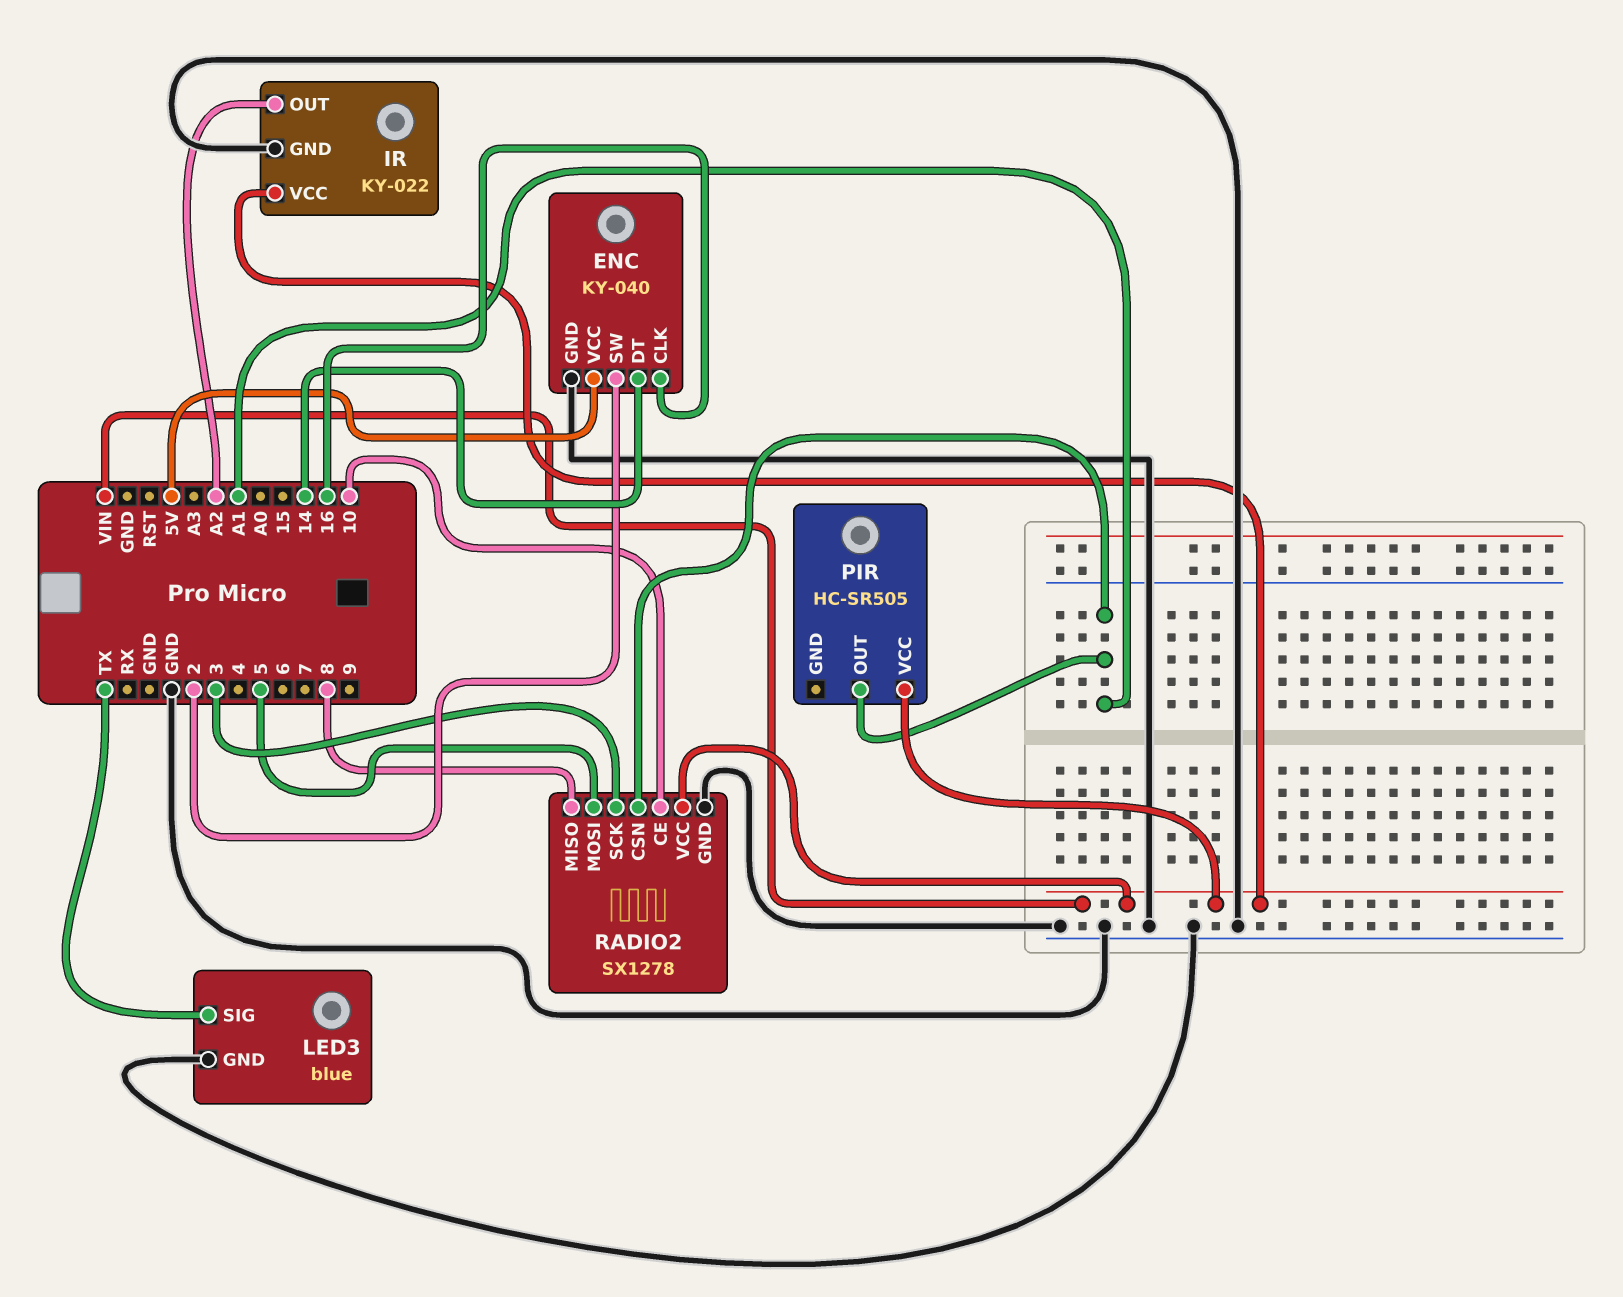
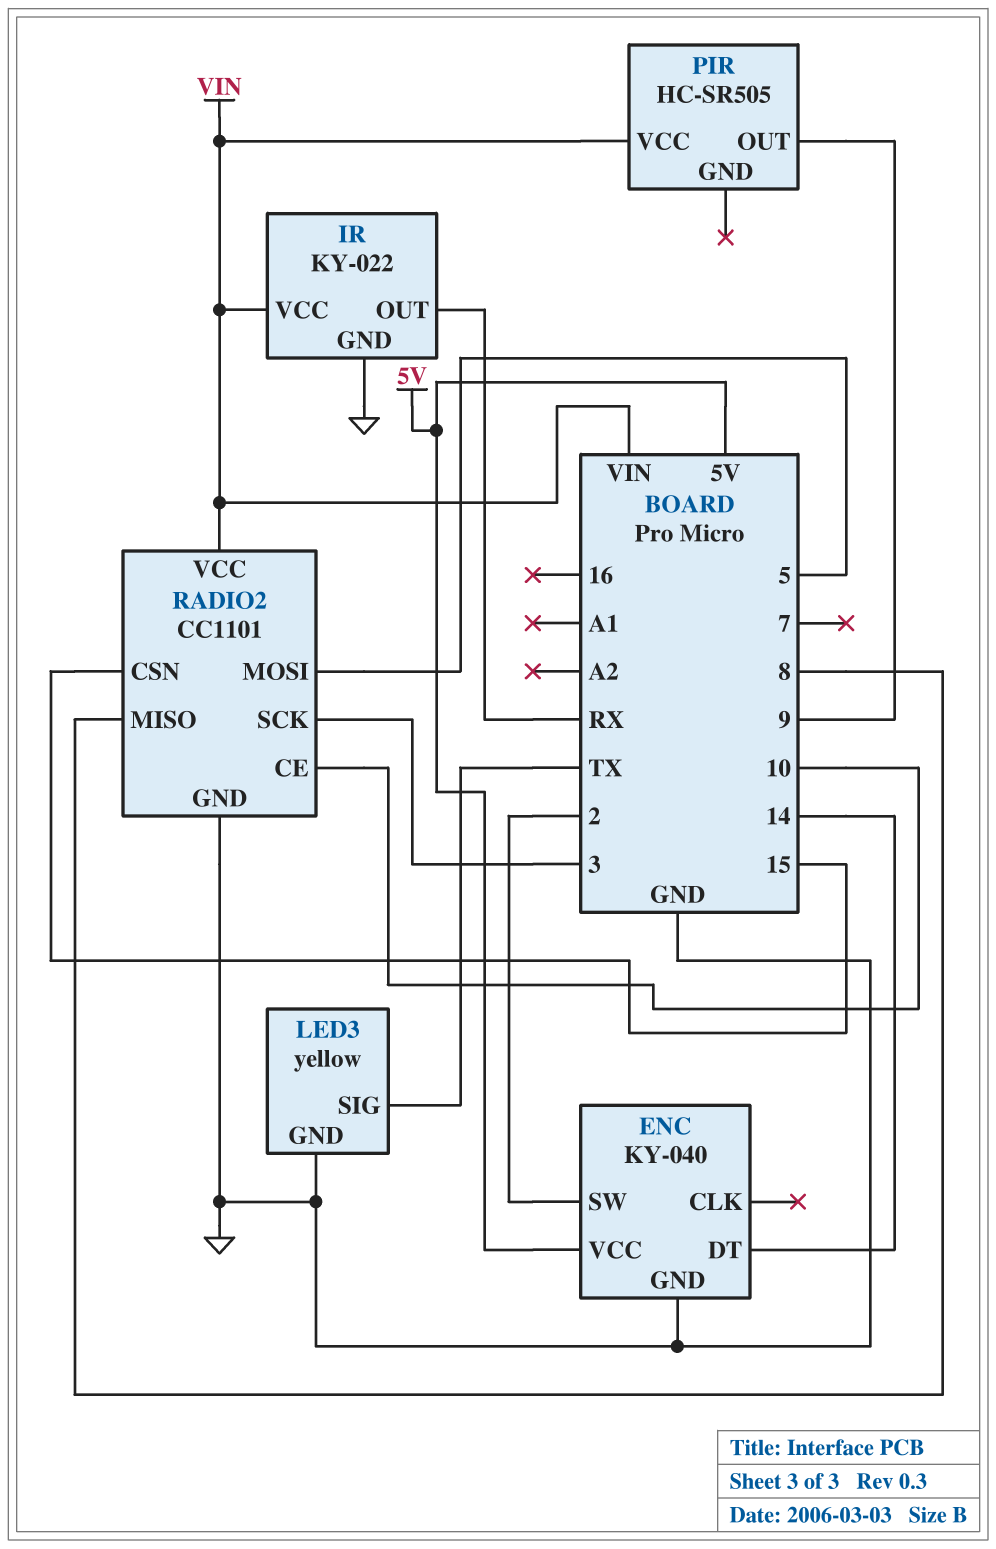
ENC pin CLK: 16 -> none
IR pin OUT: A2 -> RX
LED3: blue -> yellow
PIR pin OUT: A1 -> 9
RADIO2: SX1278 -> CC1101
RADIO2 pin CSN: A1 -> 15

